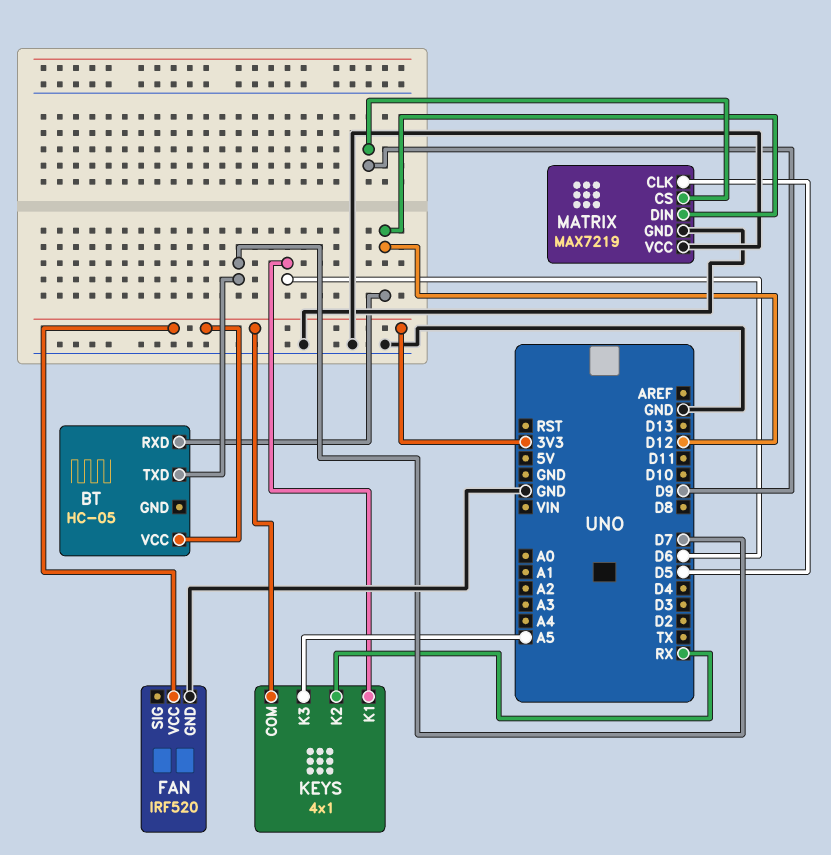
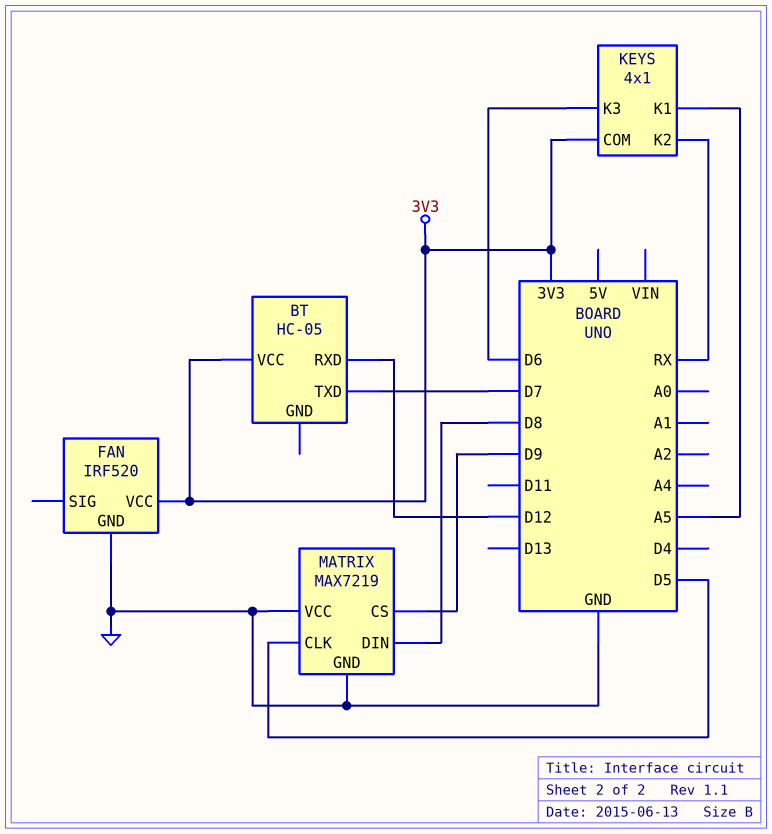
KEYS pin K1: D6 -> A5
KEYS pin K3: A5 -> D6
MATRIX pin DIN: D12 -> D8

